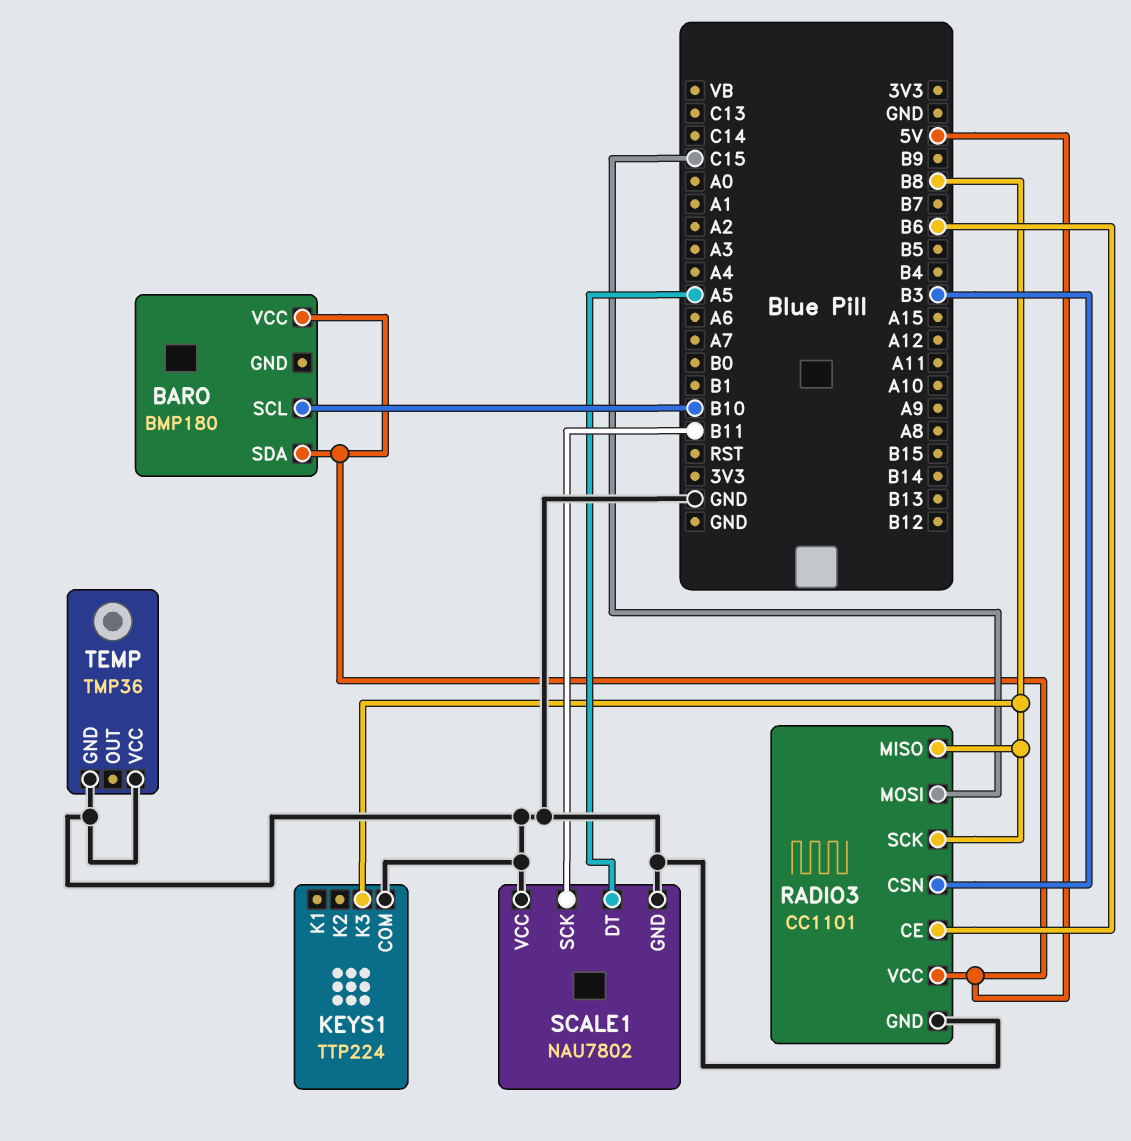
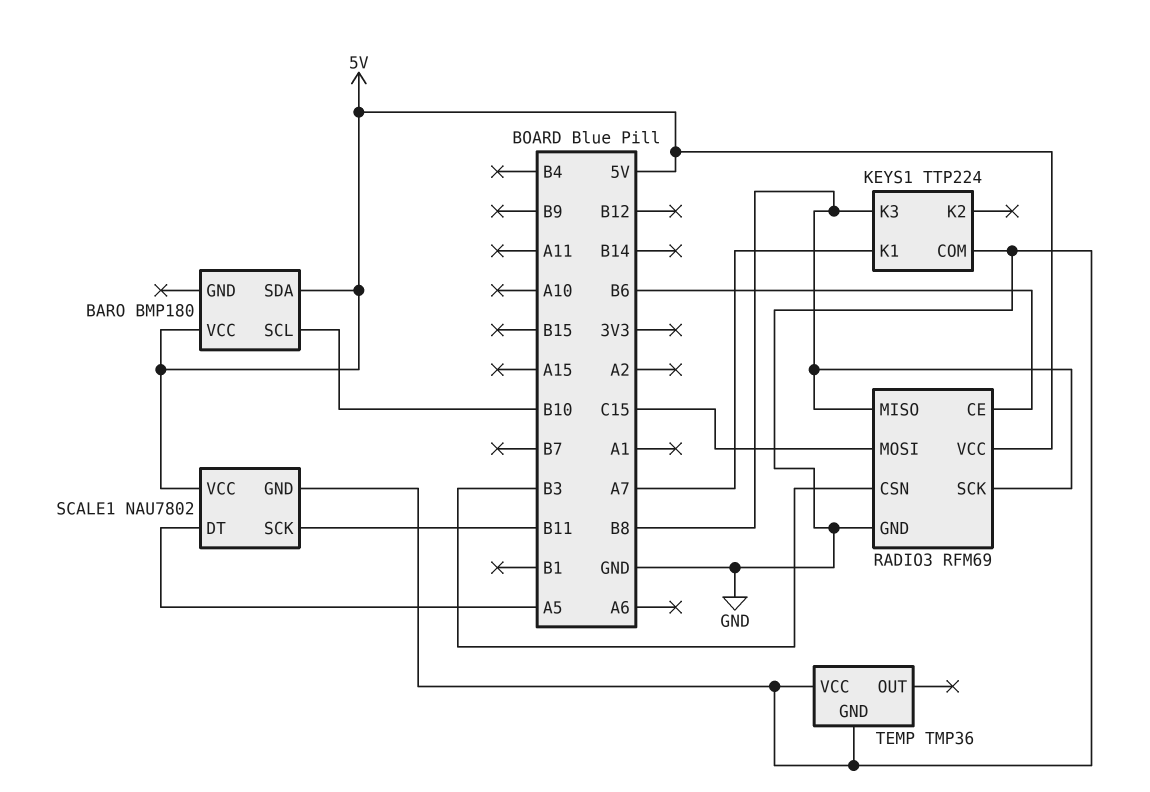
KEYS1 pin K1: none -> A7
RADIO3: CC1101 -> RFM69
SCALE1 pin VCC: GND -> 5V

